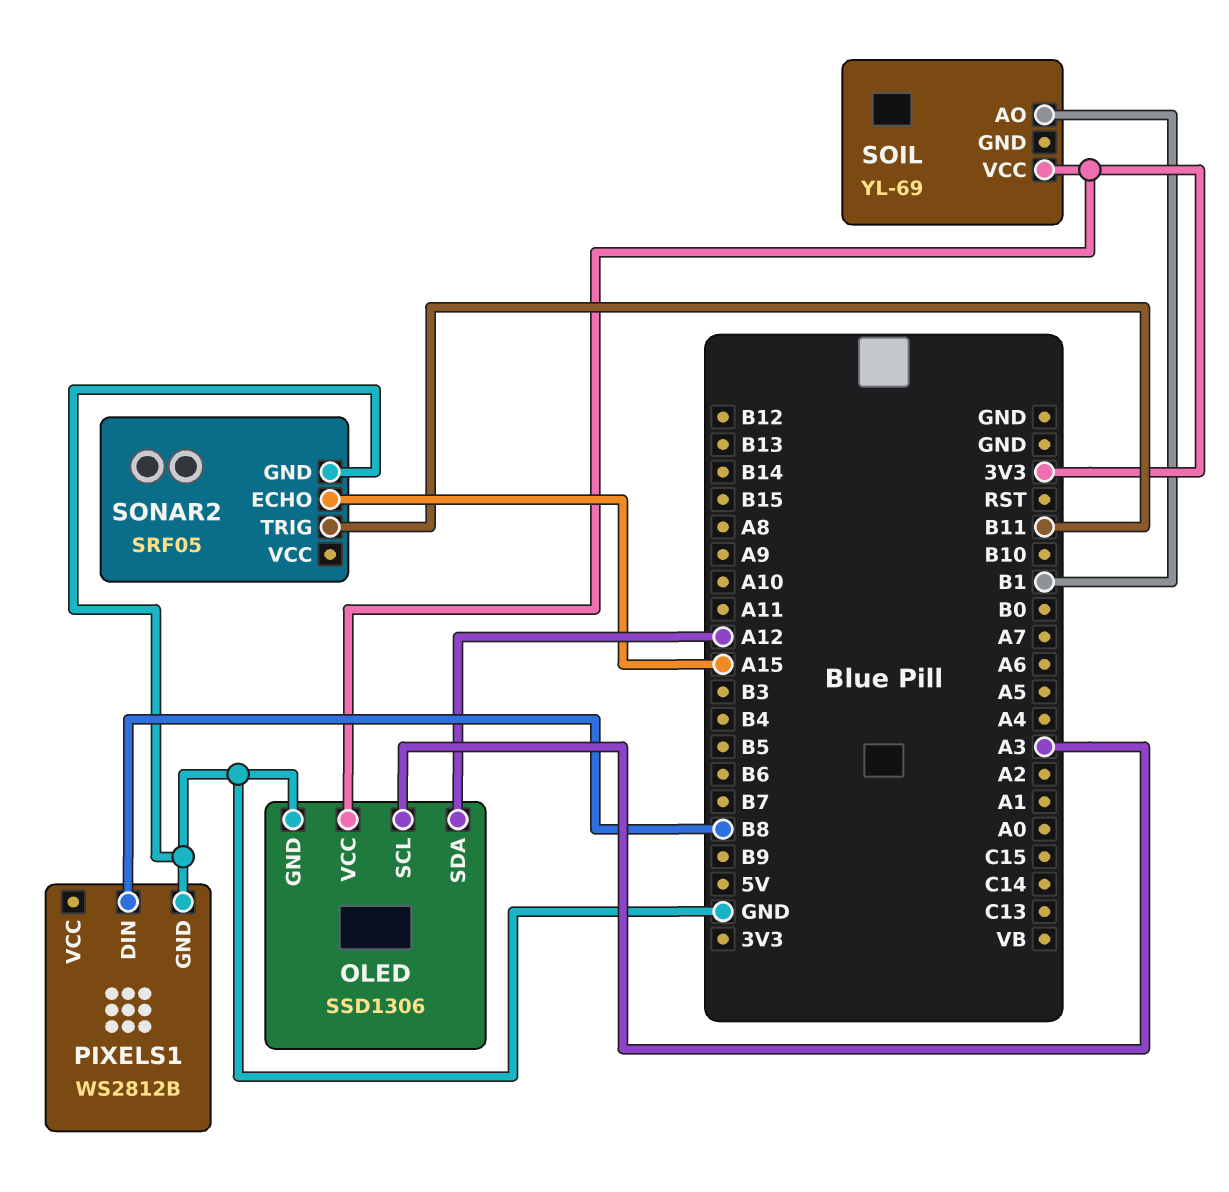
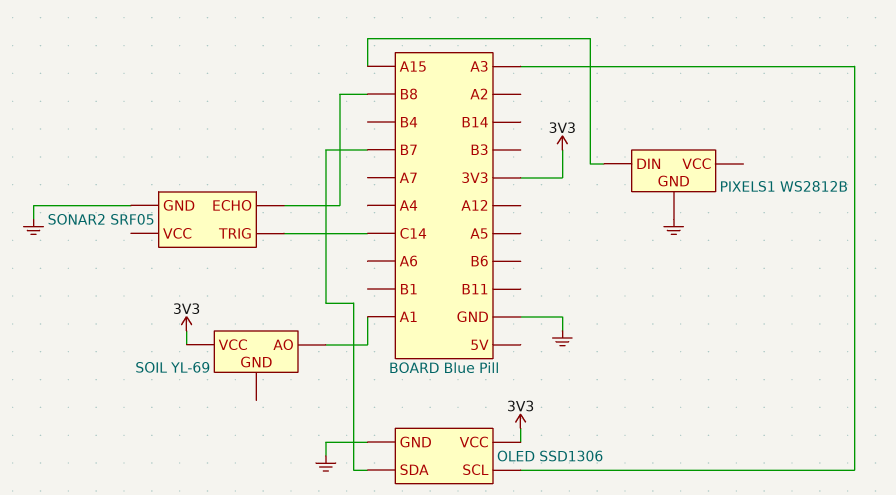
OLED pin SDA: A12 -> B7
PIXELS1 pin DIN: B8 -> A15
SOIL pin AO: B1 -> A1
SONAR2 pin ECHO: A15 -> B8
SONAR2 pin TRIG: B11 -> C14

